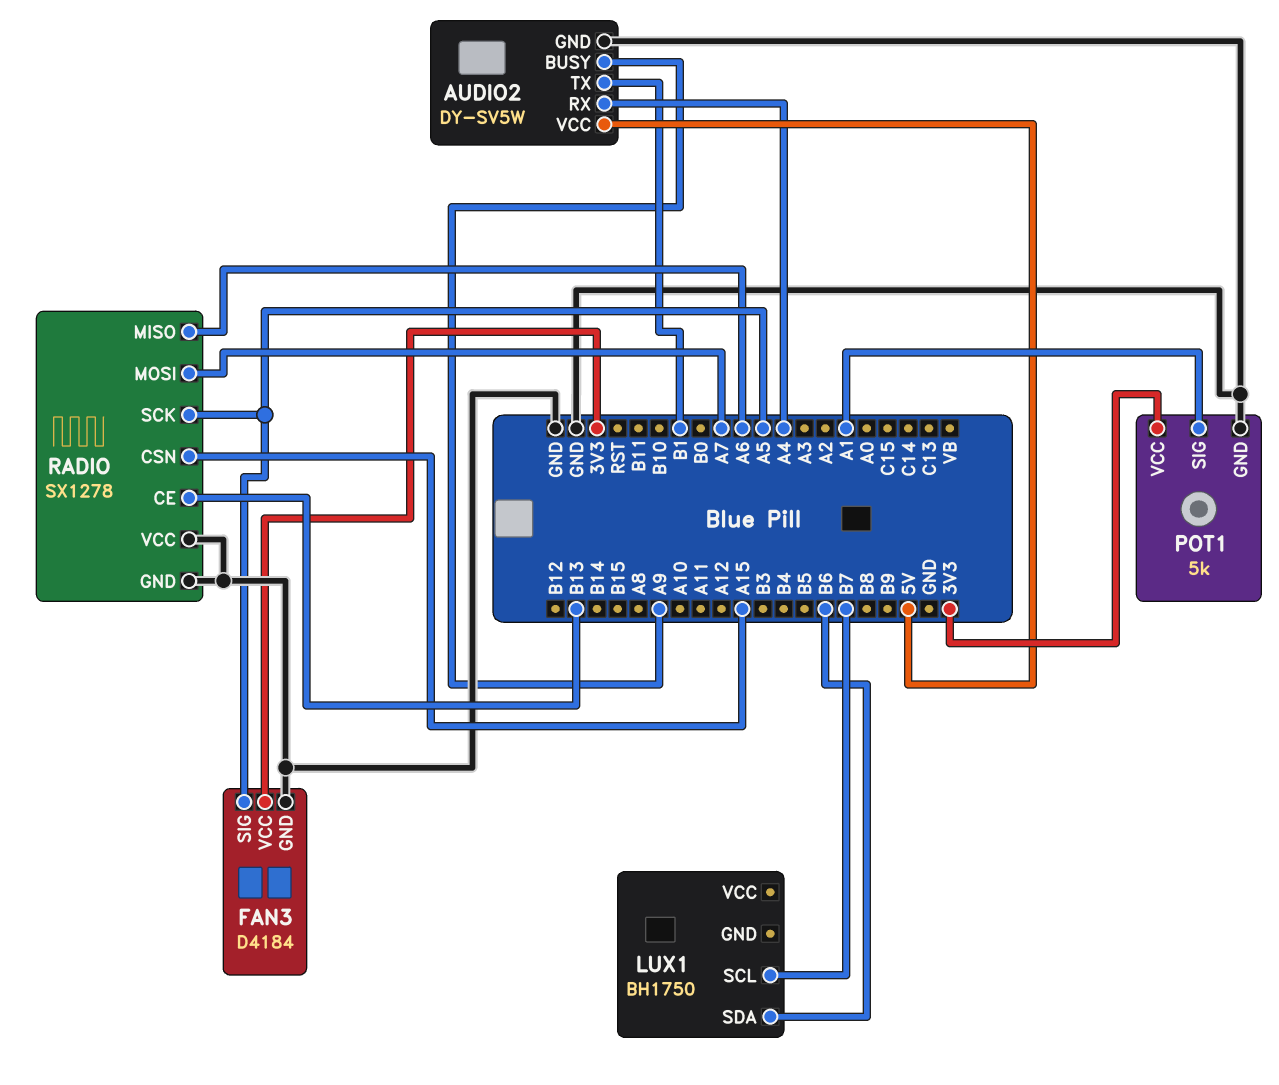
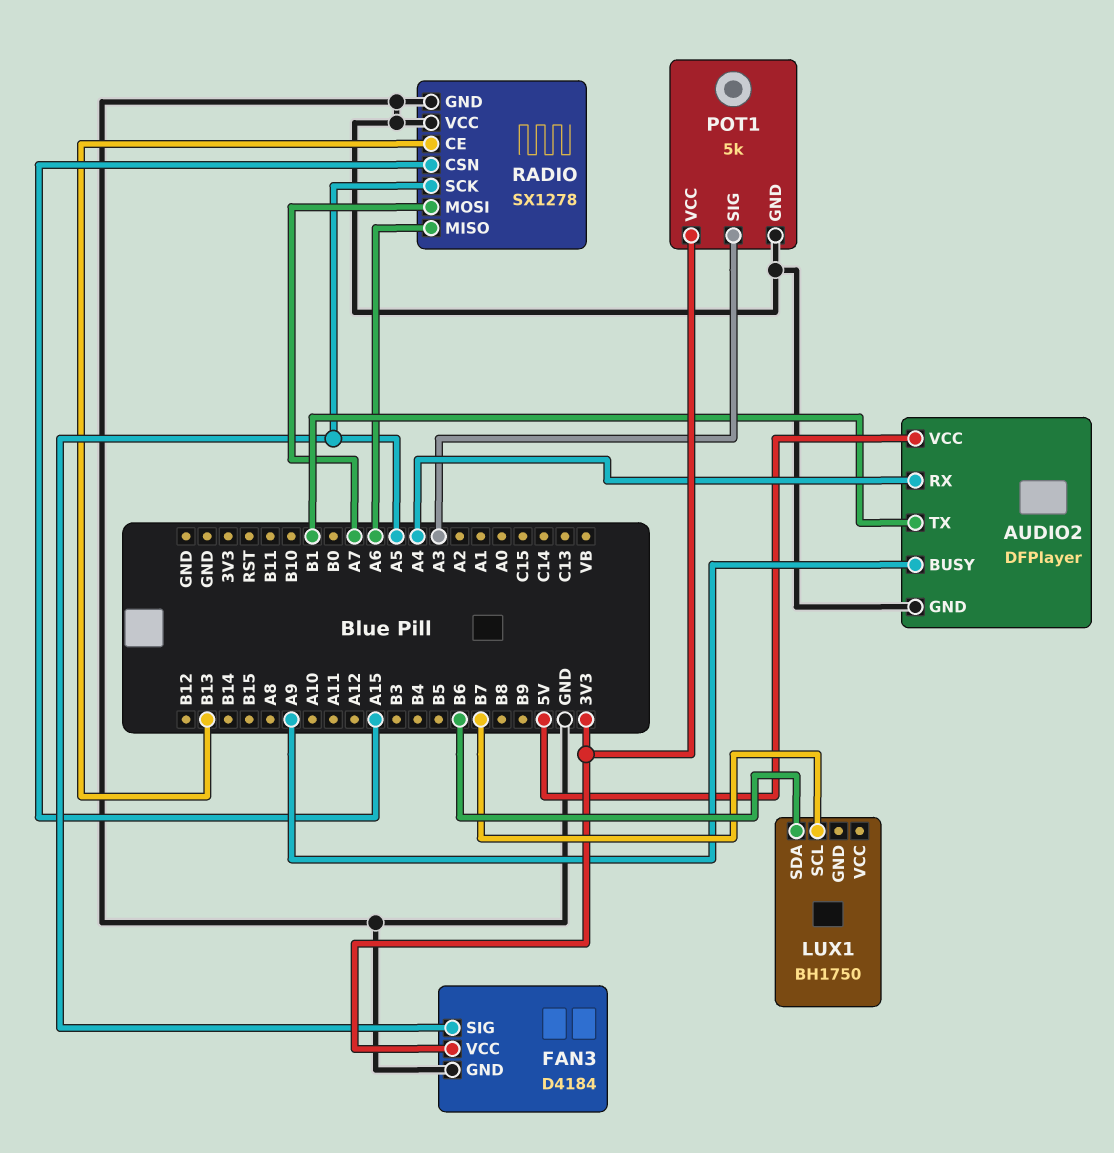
AUDIO2: DY-SV5W -> DFPlayer
POT1 pin SIG: A1 -> A3

